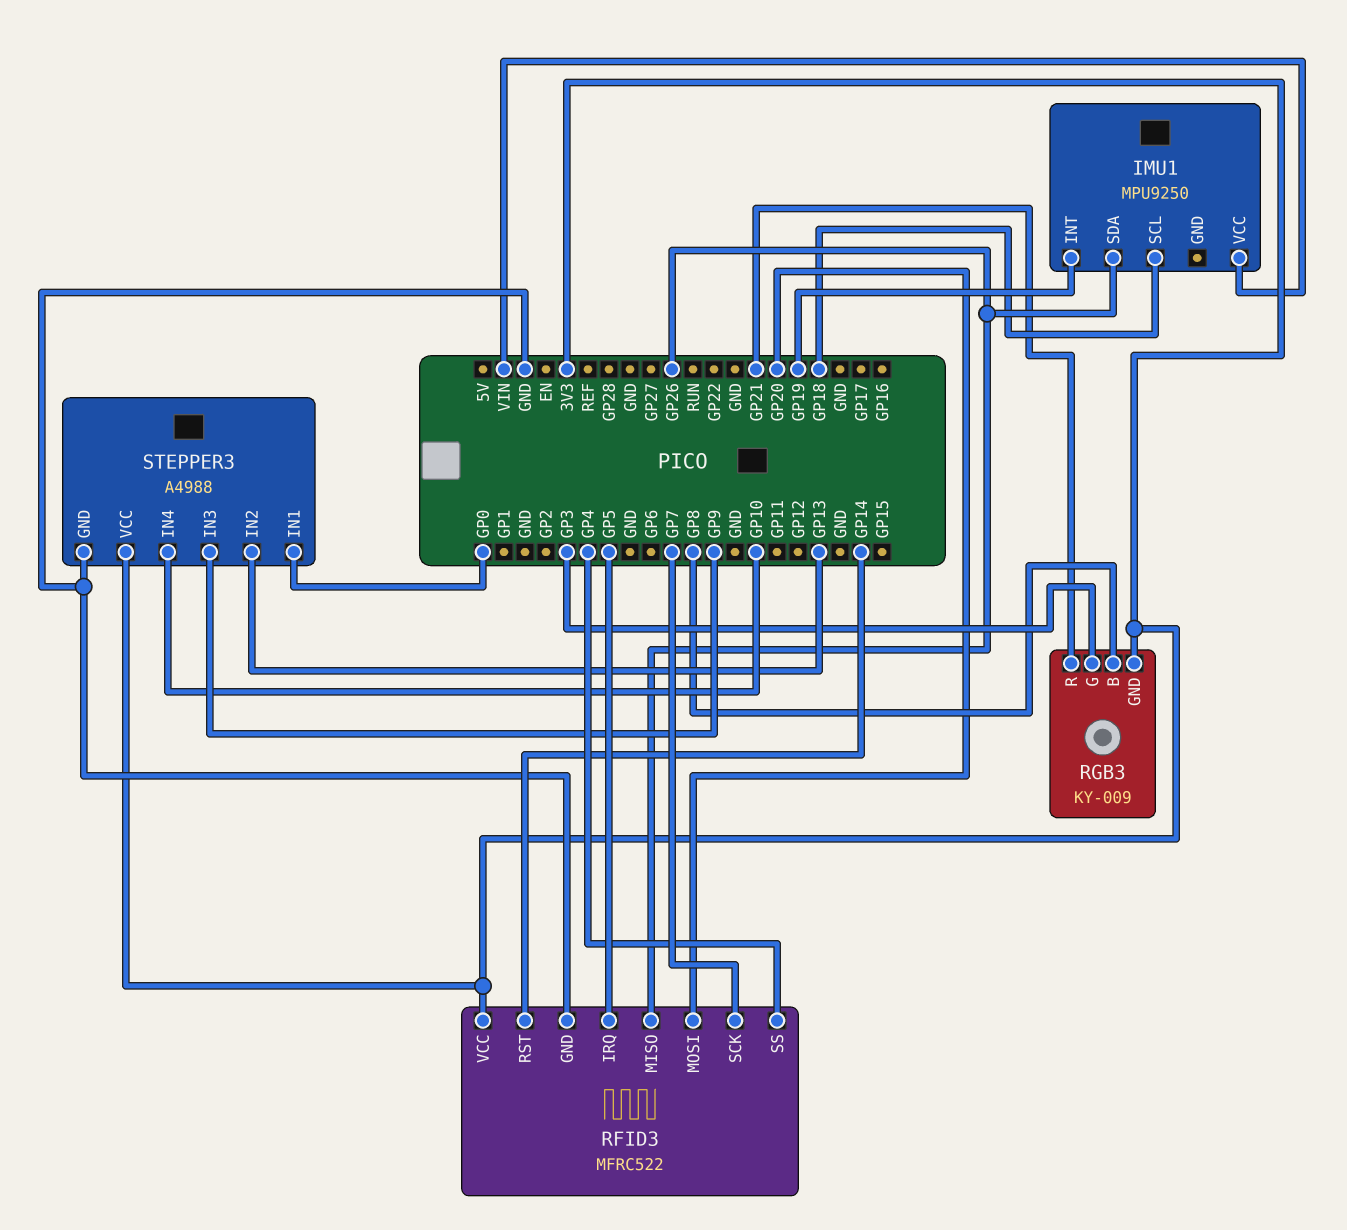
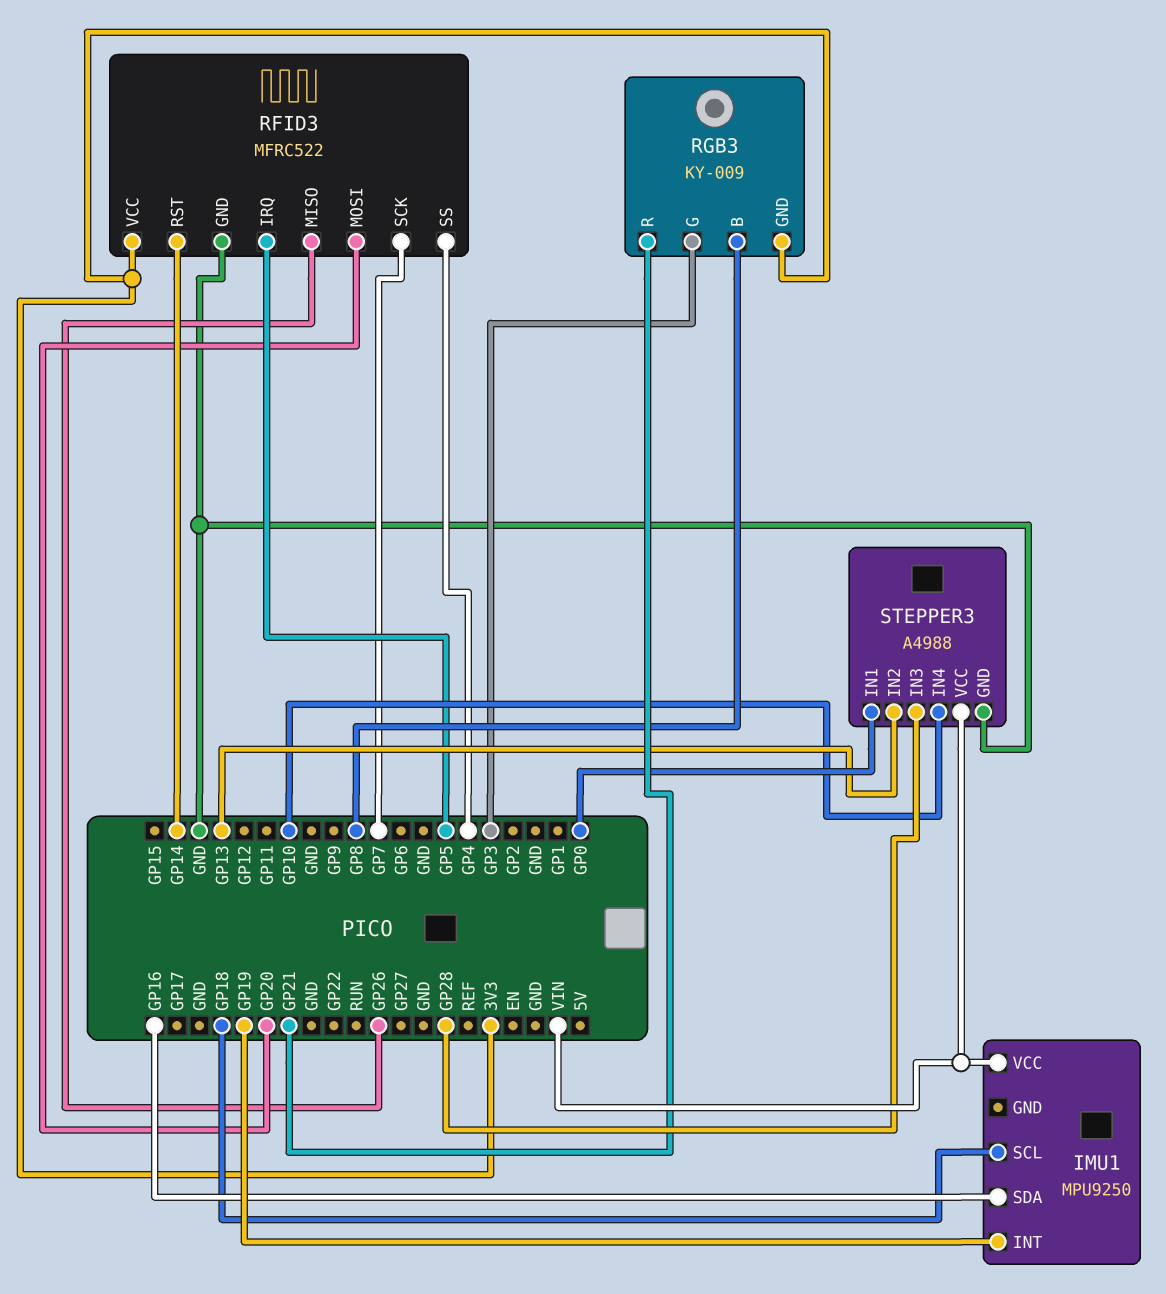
IMU1 pin SDA: GP26 -> GP16
STEPPER3 pin IN3: GP9 -> GP28
STEPPER3 pin VCC: 3V3 -> VIN

